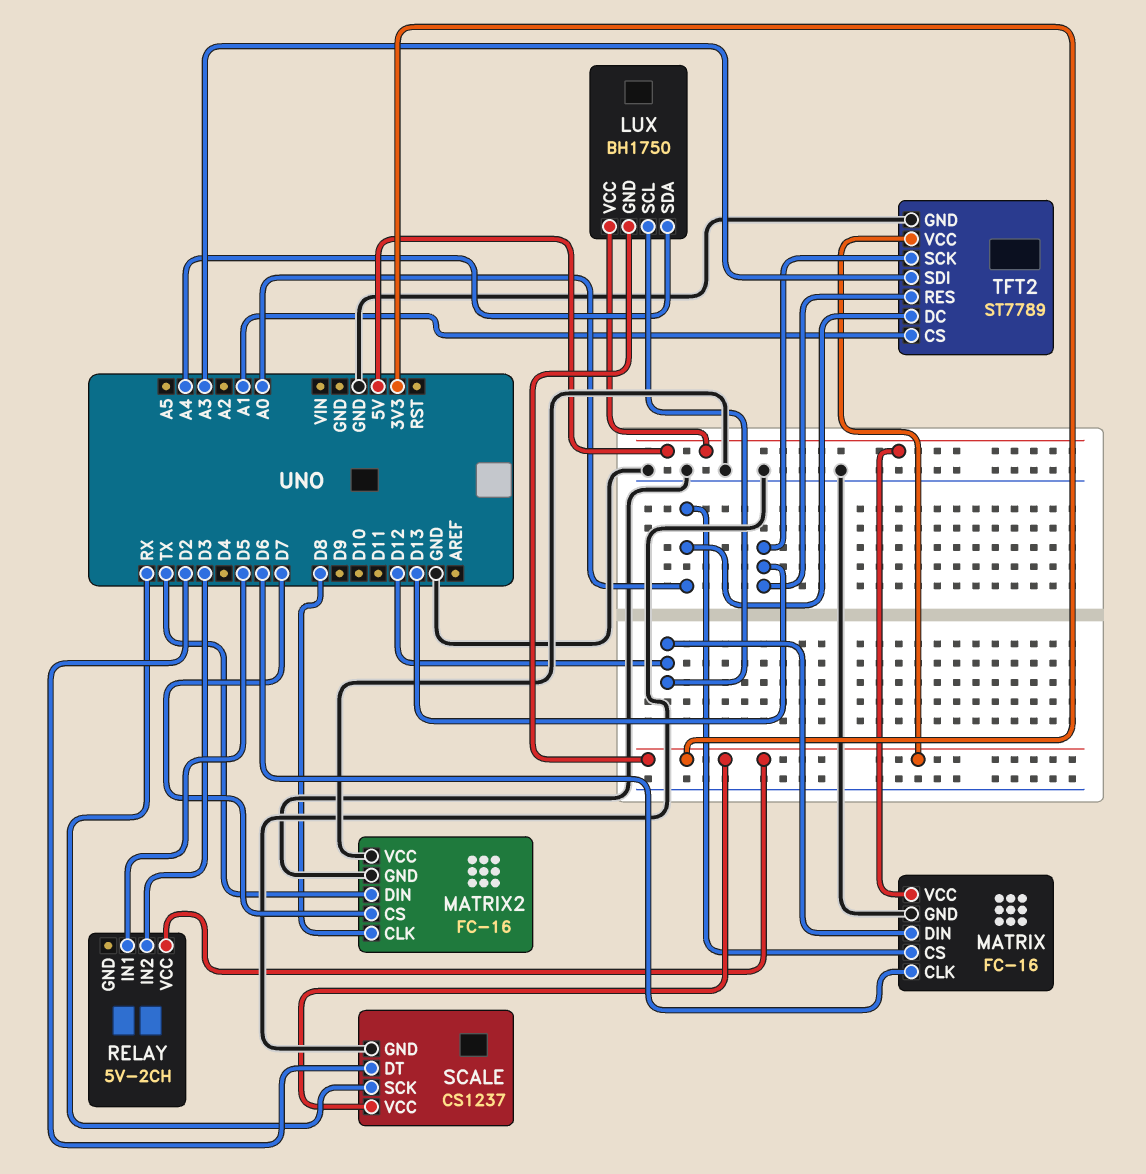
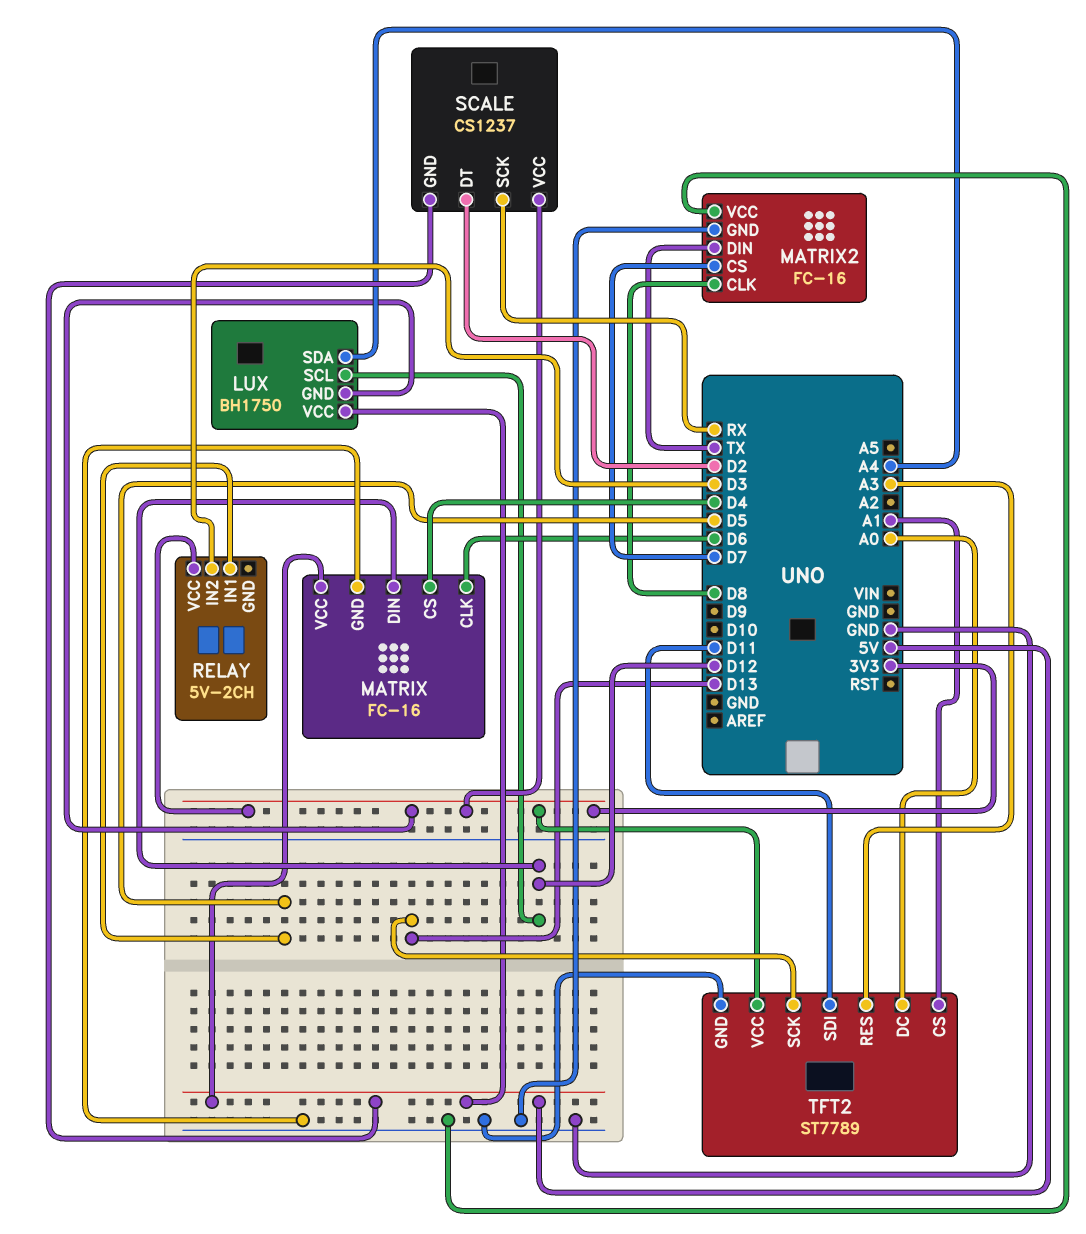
MATRIX pin CS: A0 -> D4
SCALE pin GND: GND -> 5V
TFT2 pin RES: D13 -> A3
TFT2 pin SDI: A3 -> D11

